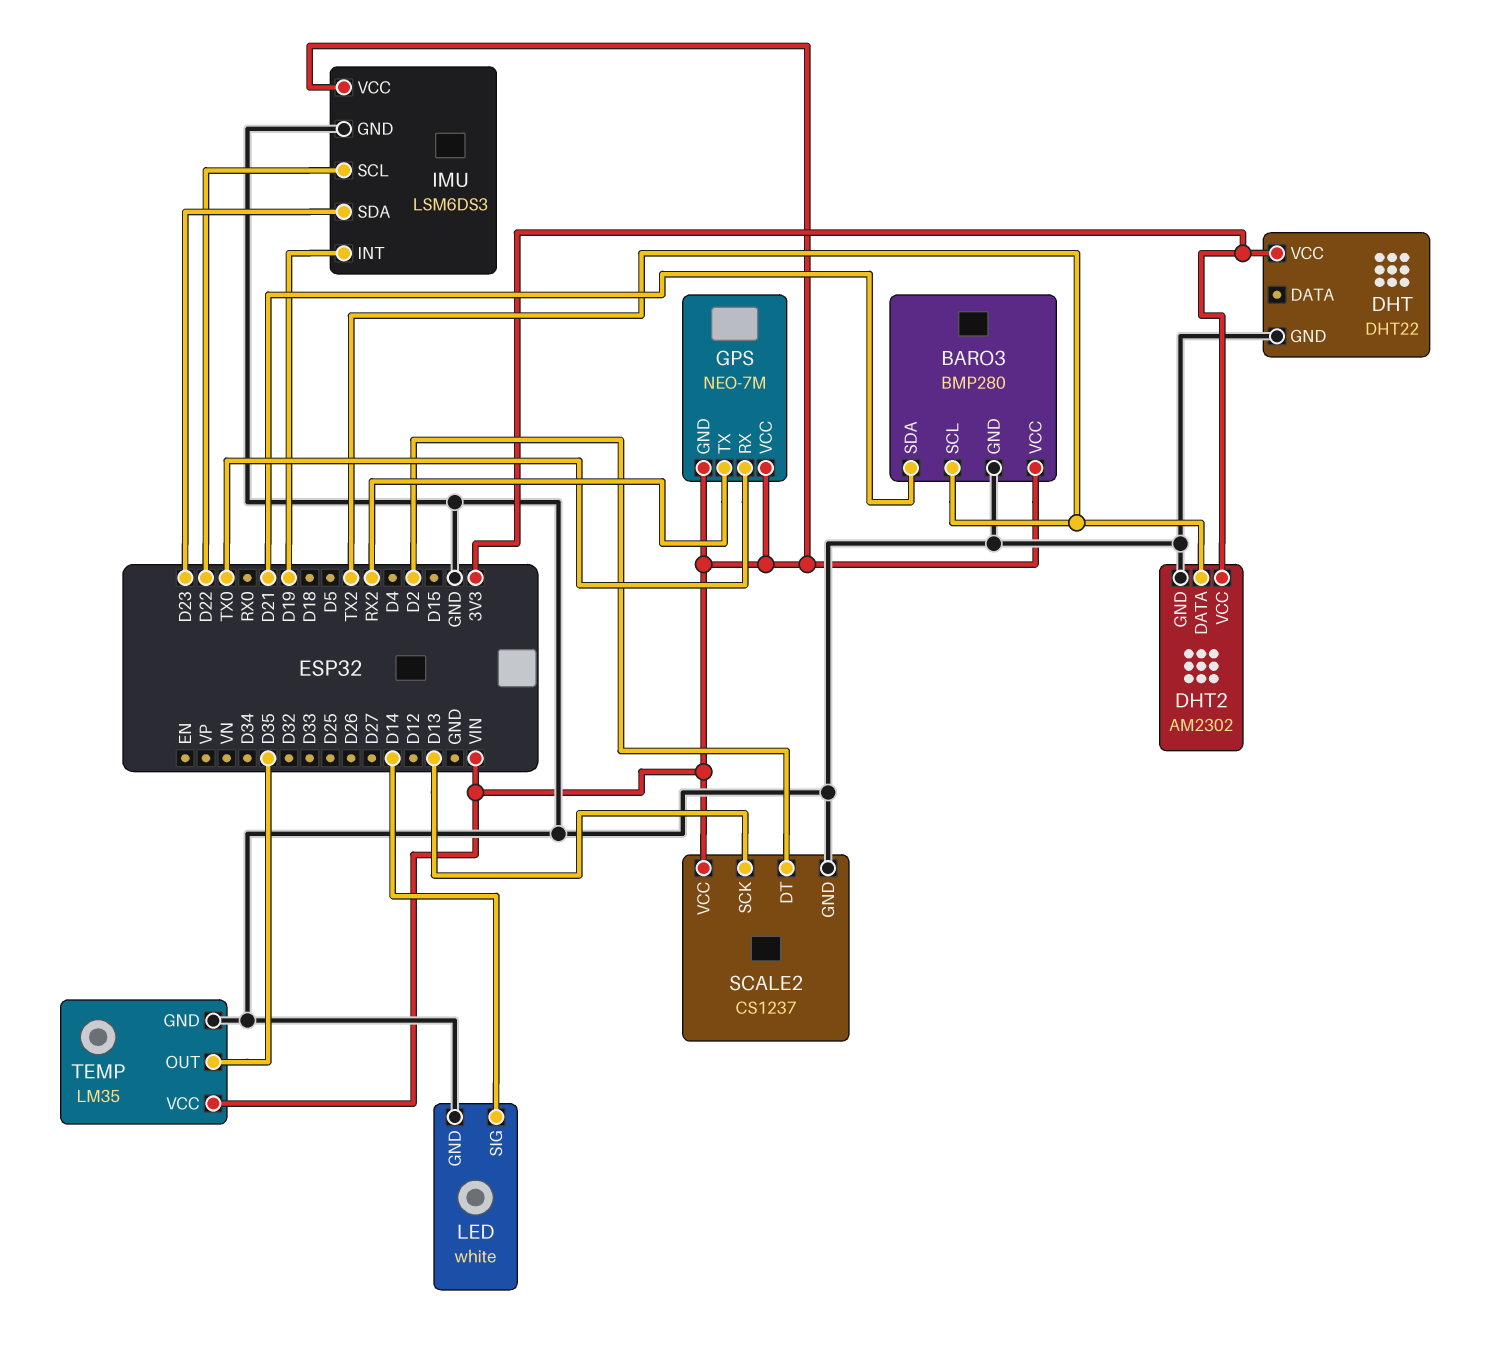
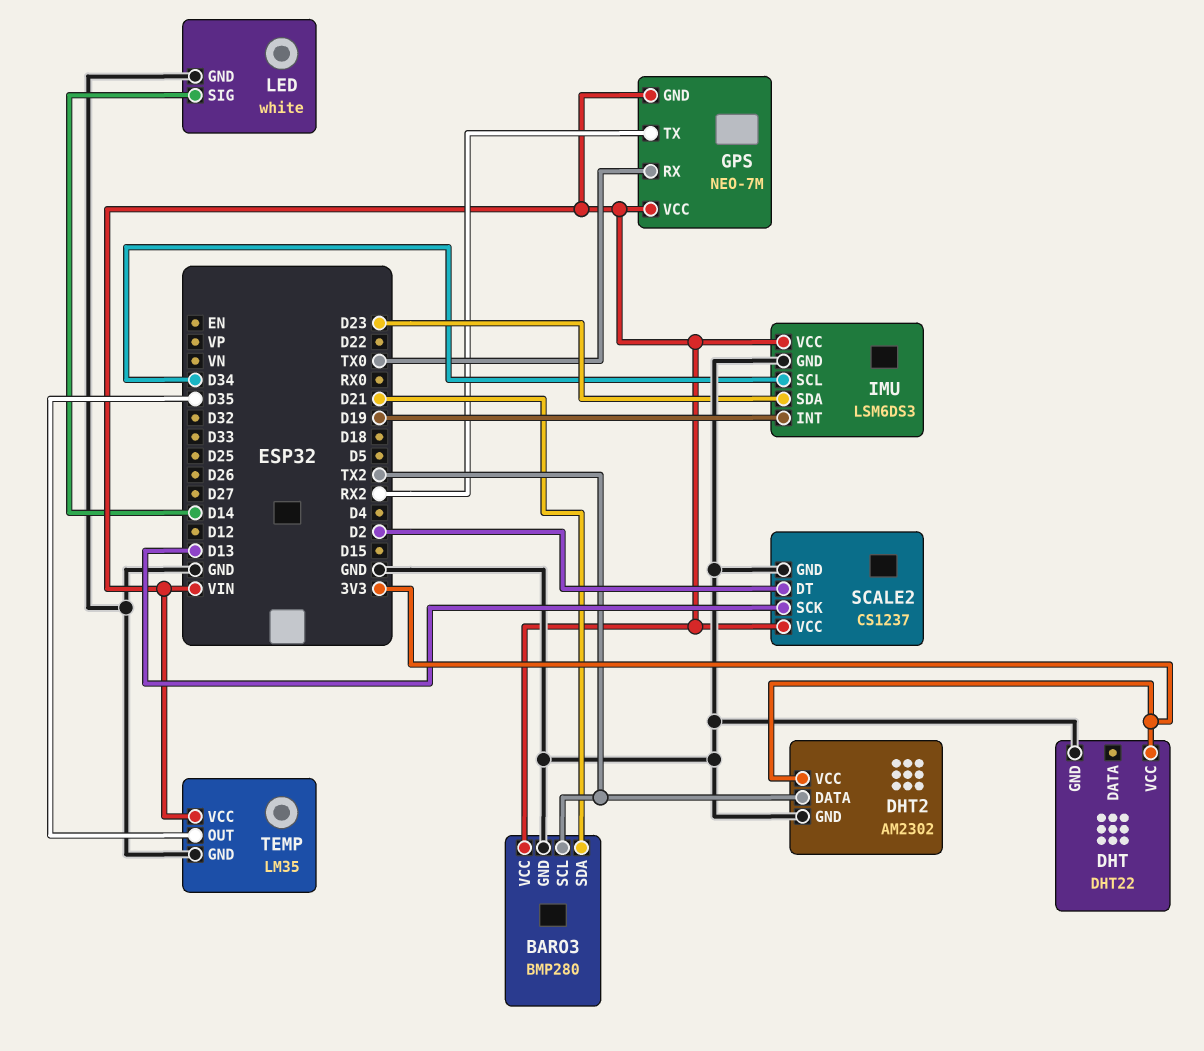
IMU pin SCL: D22 -> D34

